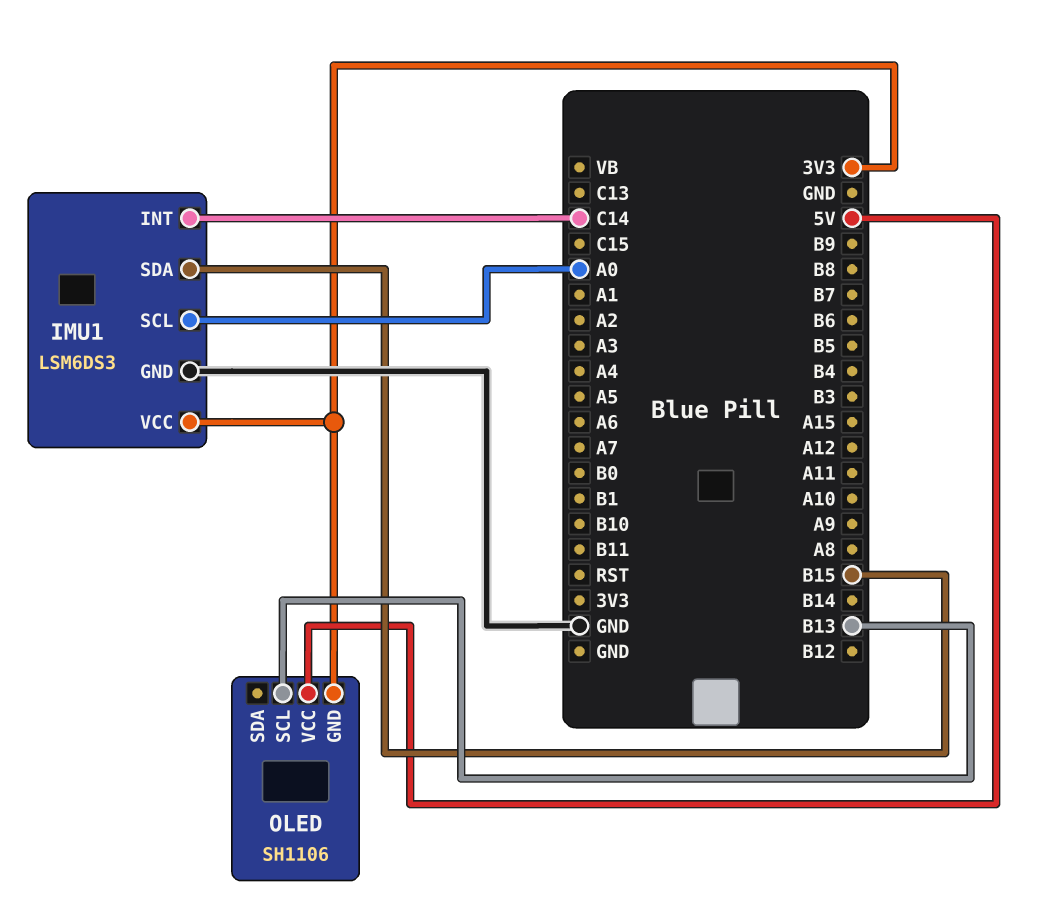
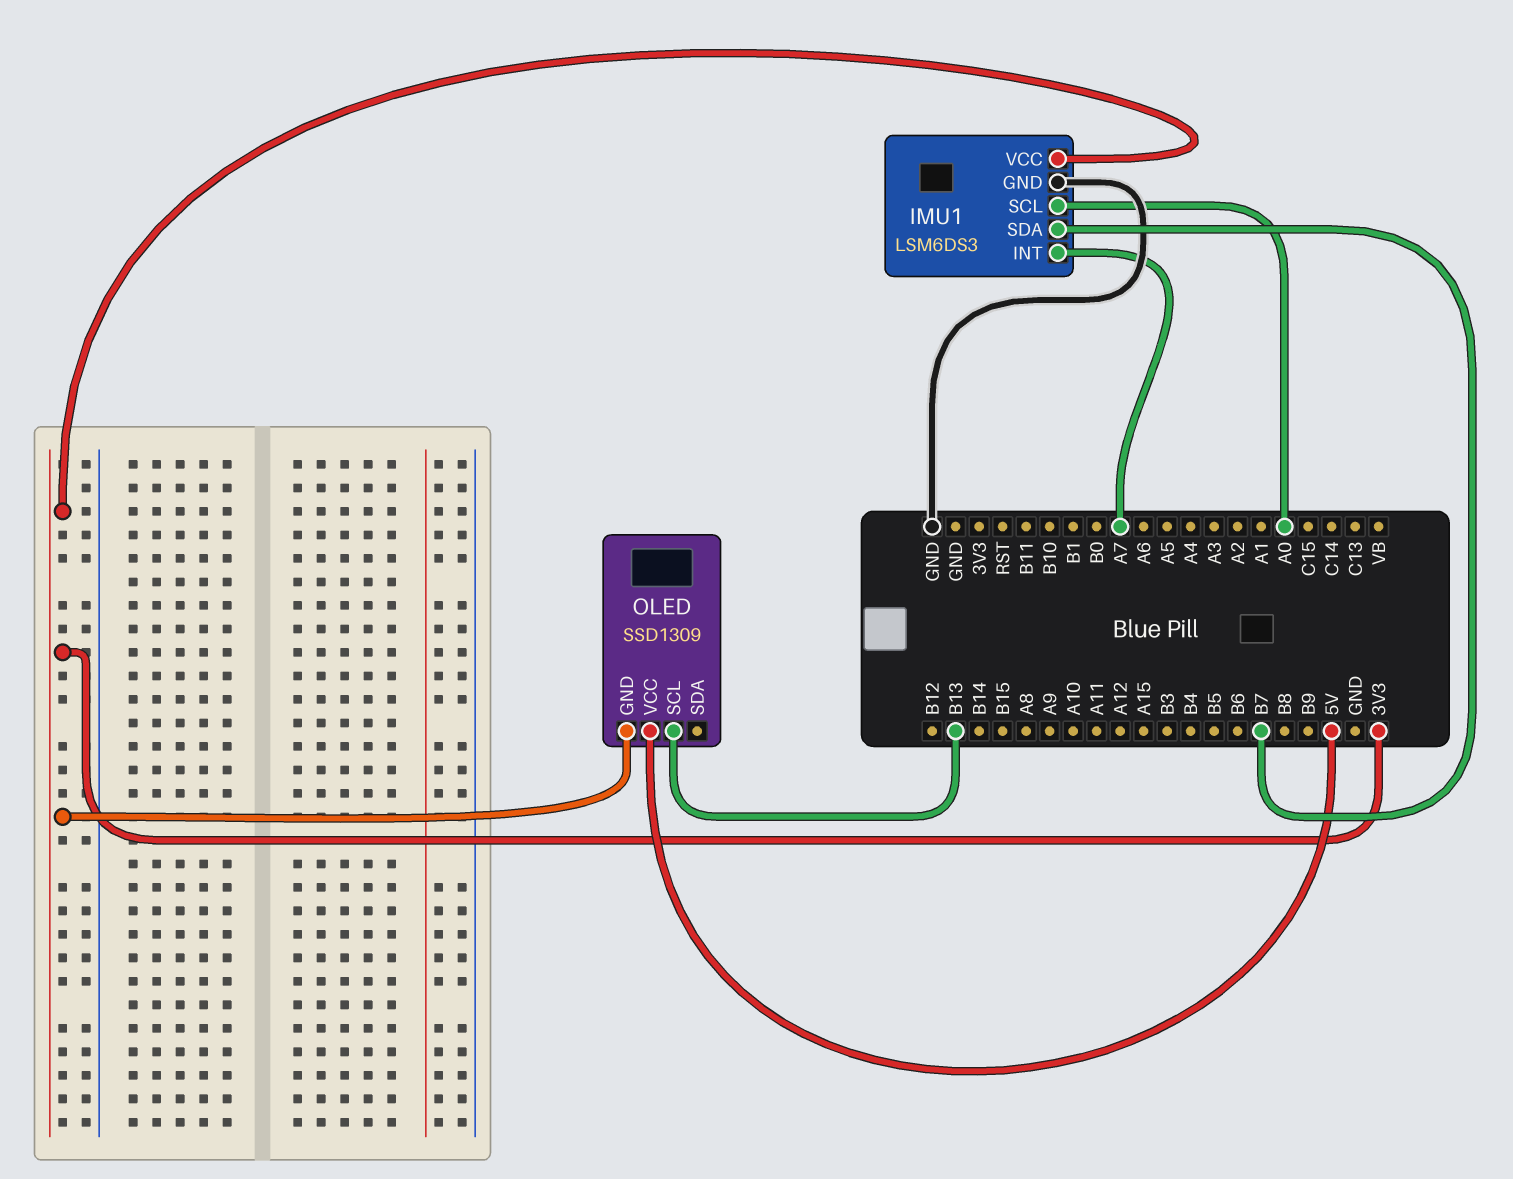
IMU1 pin INT: C14 -> A7
IMU1 pin SDA: B15 -> B7
OLED: SH1106 -> SSD1309

